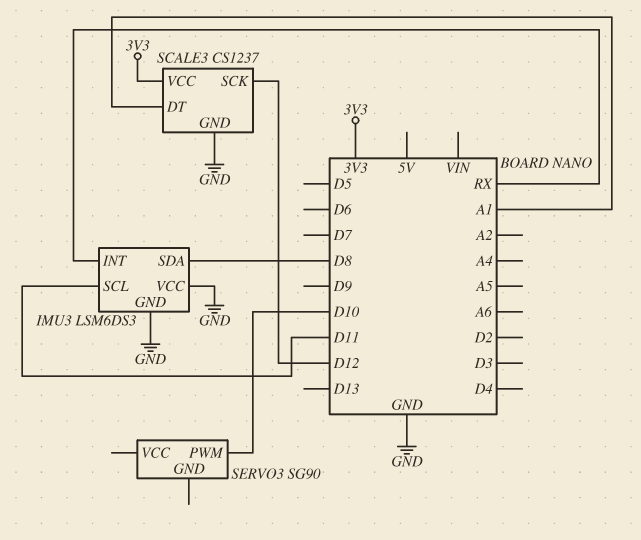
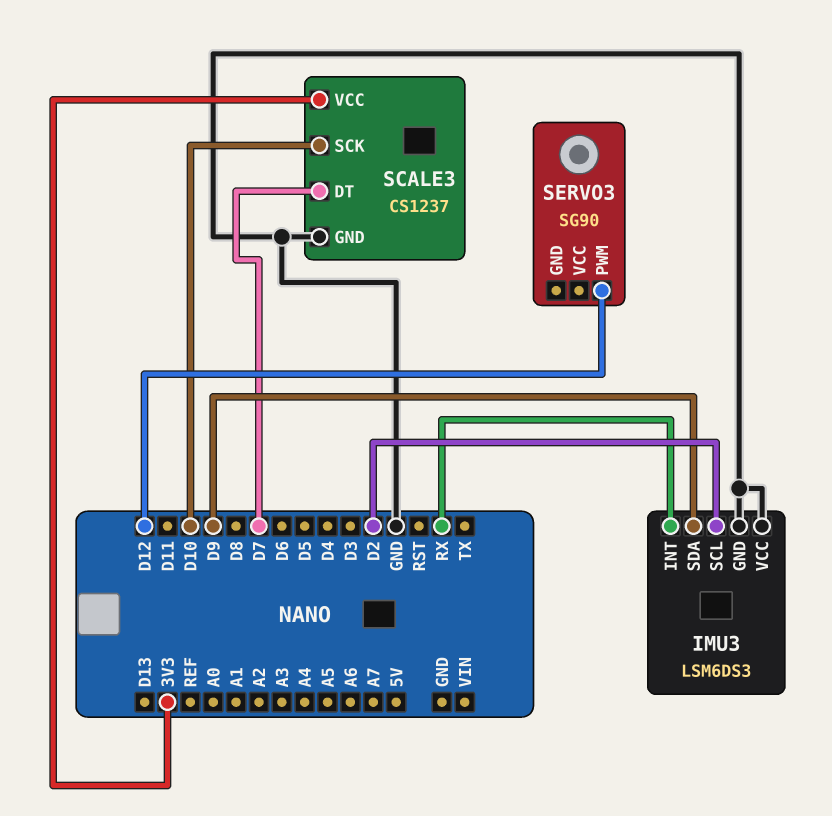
IMU3 pin SCL: D11 -> D2
IMU3 pin SDA: D8 -> D9
SCALE3 pin DT: A1 -> D7
SCALE3 pin SCK: D12 -> D10
SERVO3 pin PWM: D10 -> D12

